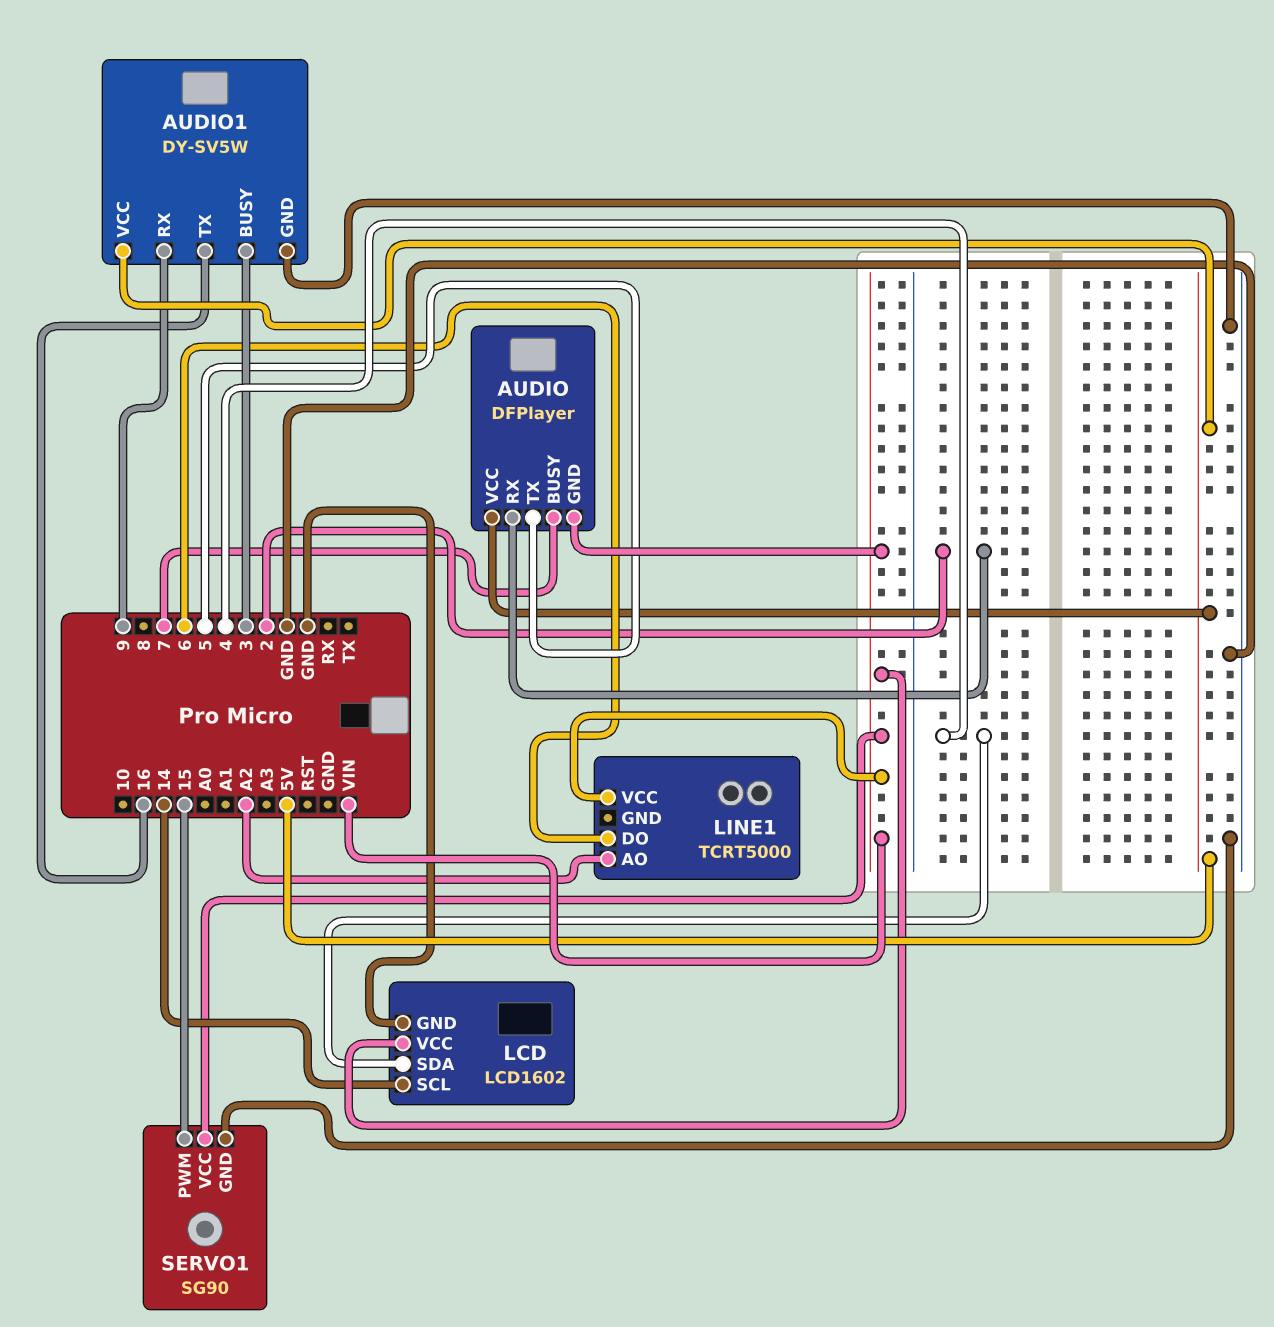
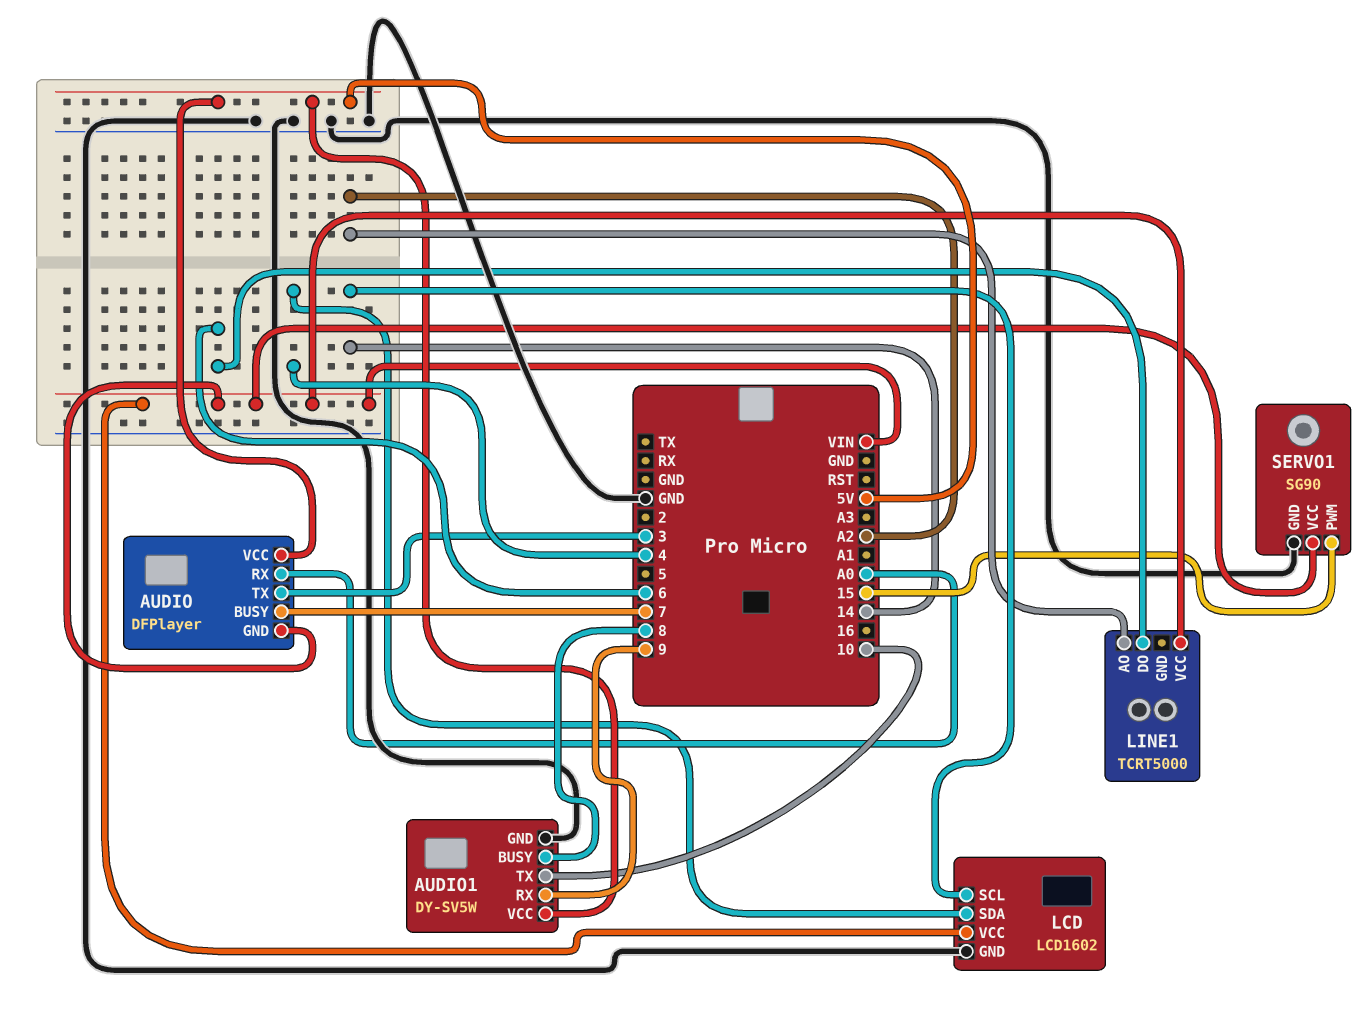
AUDIO pin RX: 2 -> A0
AUDIO pin TX: 5 -> 3
AUDIO1 pin BUSY: 3 -> 8
AUDIO1 pin TX: 16 -> 10

